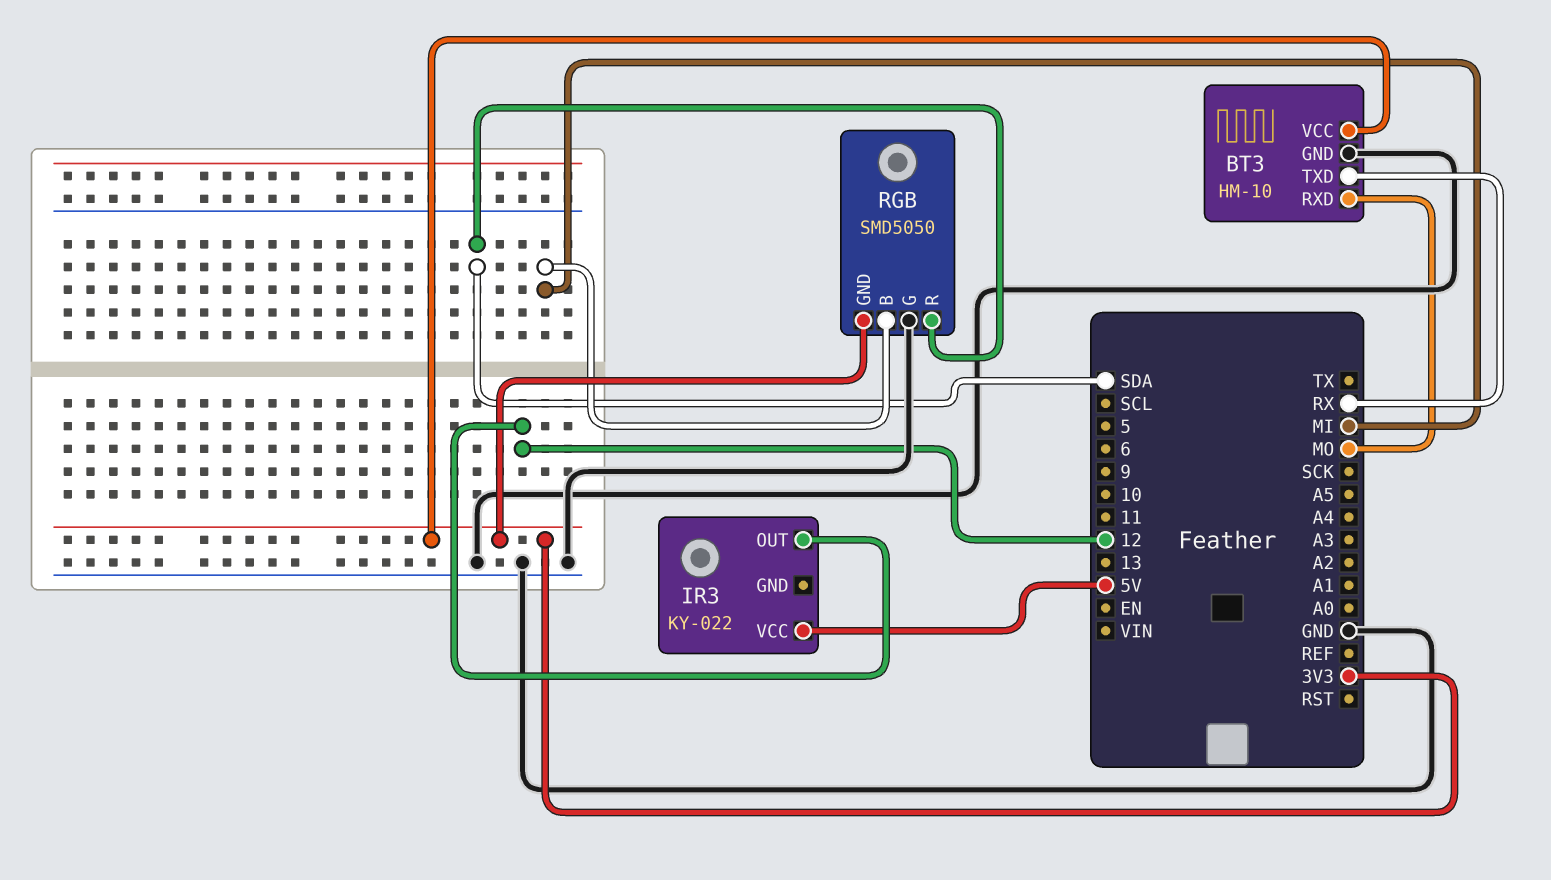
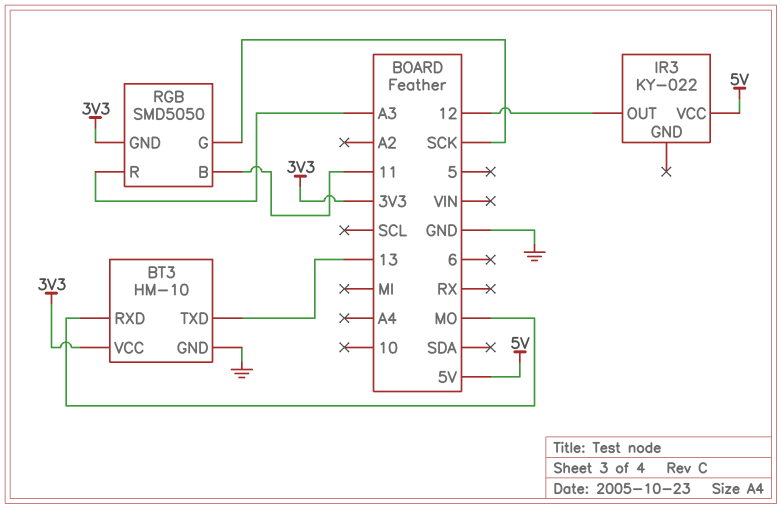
BT3 pin TXD: RX -> 13
RGB pin B: MI -> 11
RGB pin G: GND -> SCK
RGB pin R: SDA -> A3

